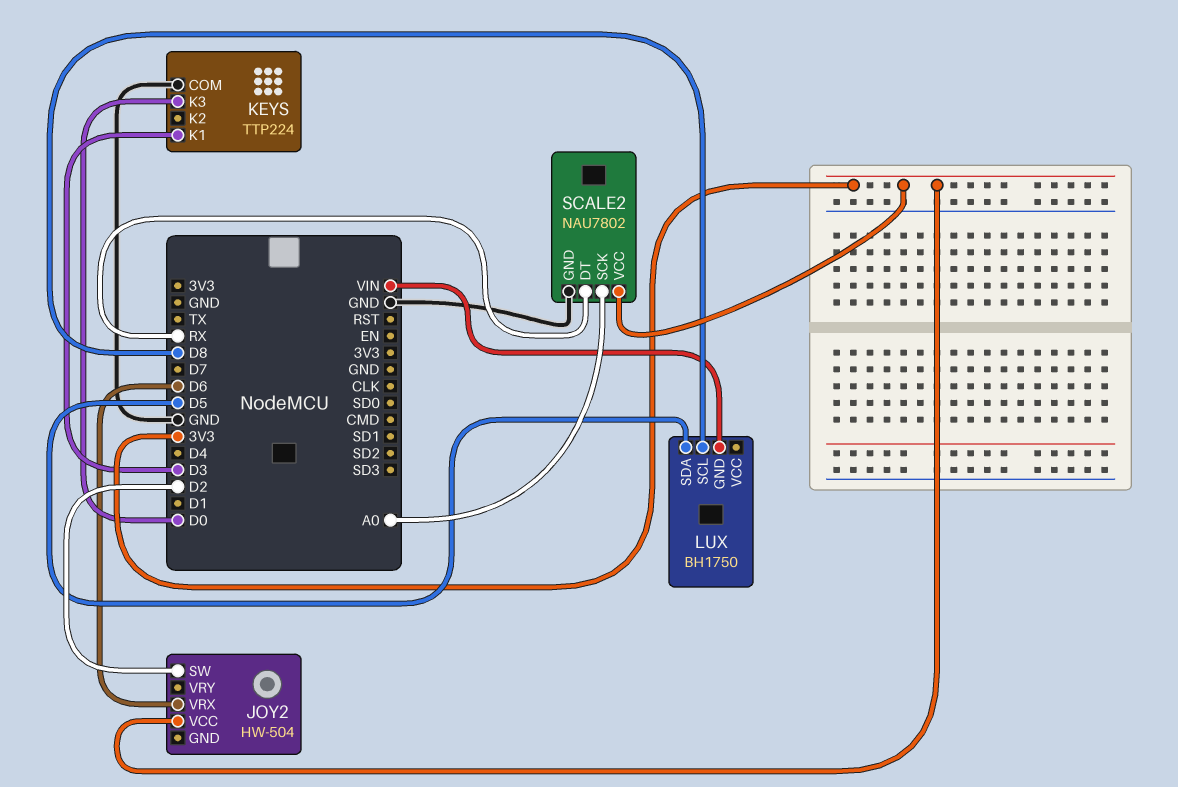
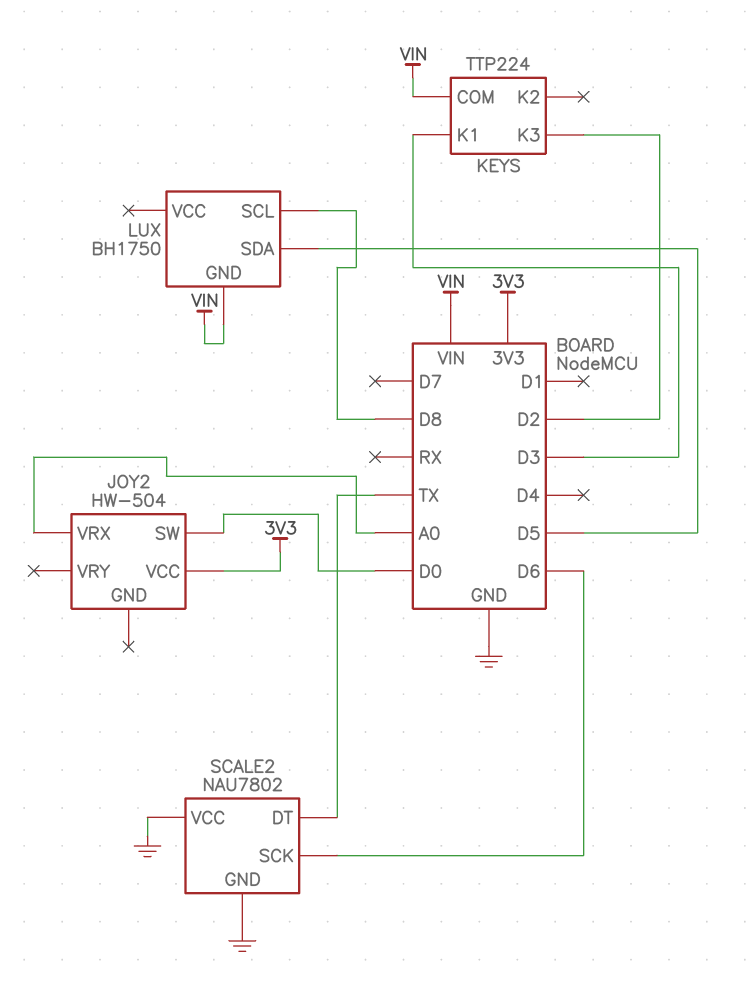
JOY2 pin SW: D2 -> D0
JOY2 pin VRX: D6 -> A0
KEYS pin COM: GND -> VIN
KEYS pin K3: D0 -> D2
SCALE2 pin DT: RX -> TX
SCALE2 pin SCK: A0 -> D6
SCALE2 pin VCC: 3V3 -> GND

